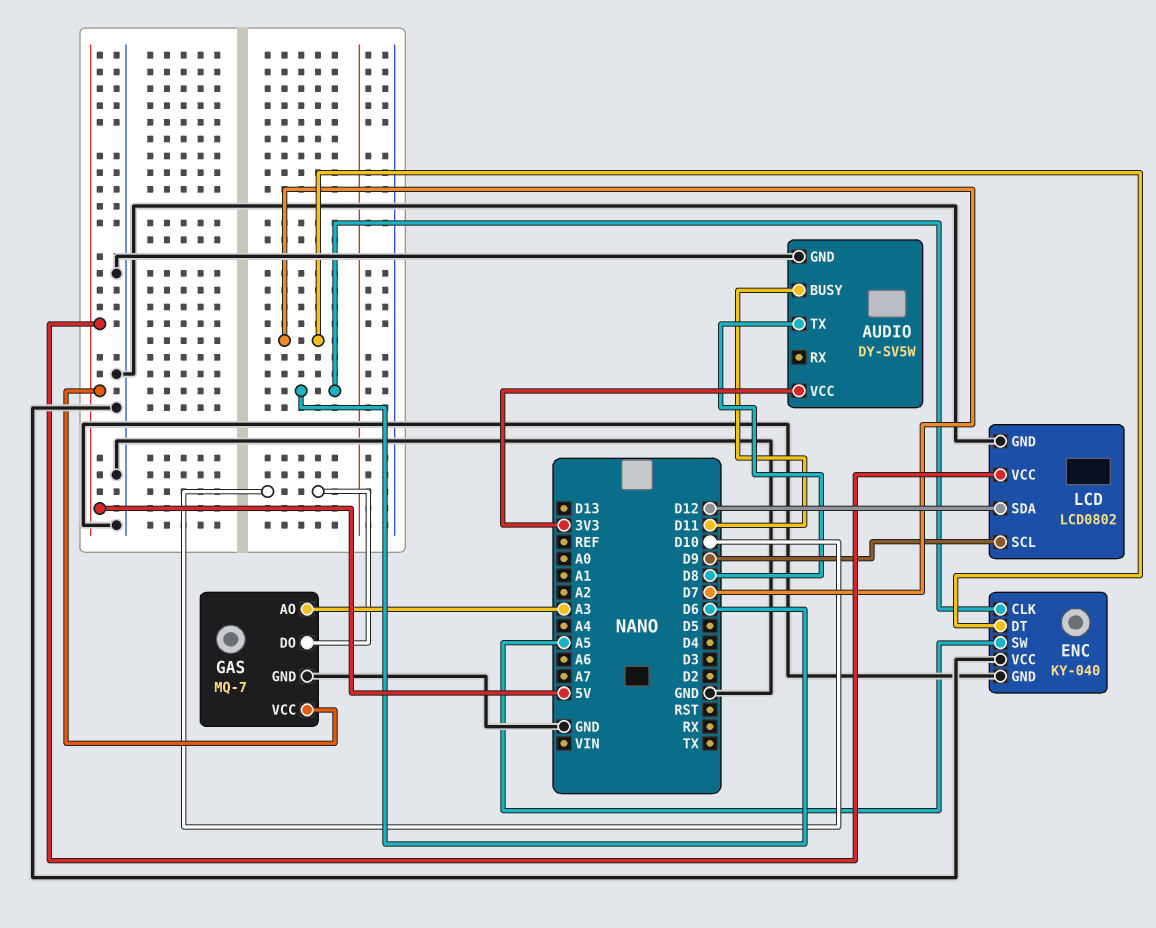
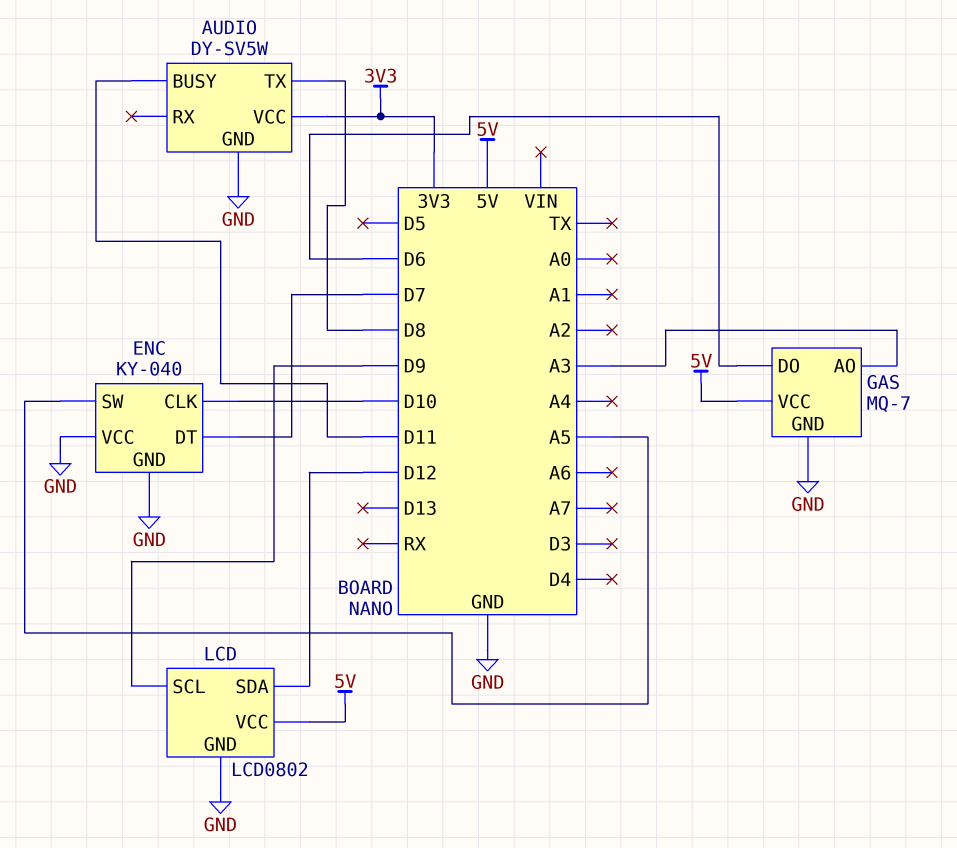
ENC pin CLK: D6 -> D10
GAS pin DO: D10 -> D6

